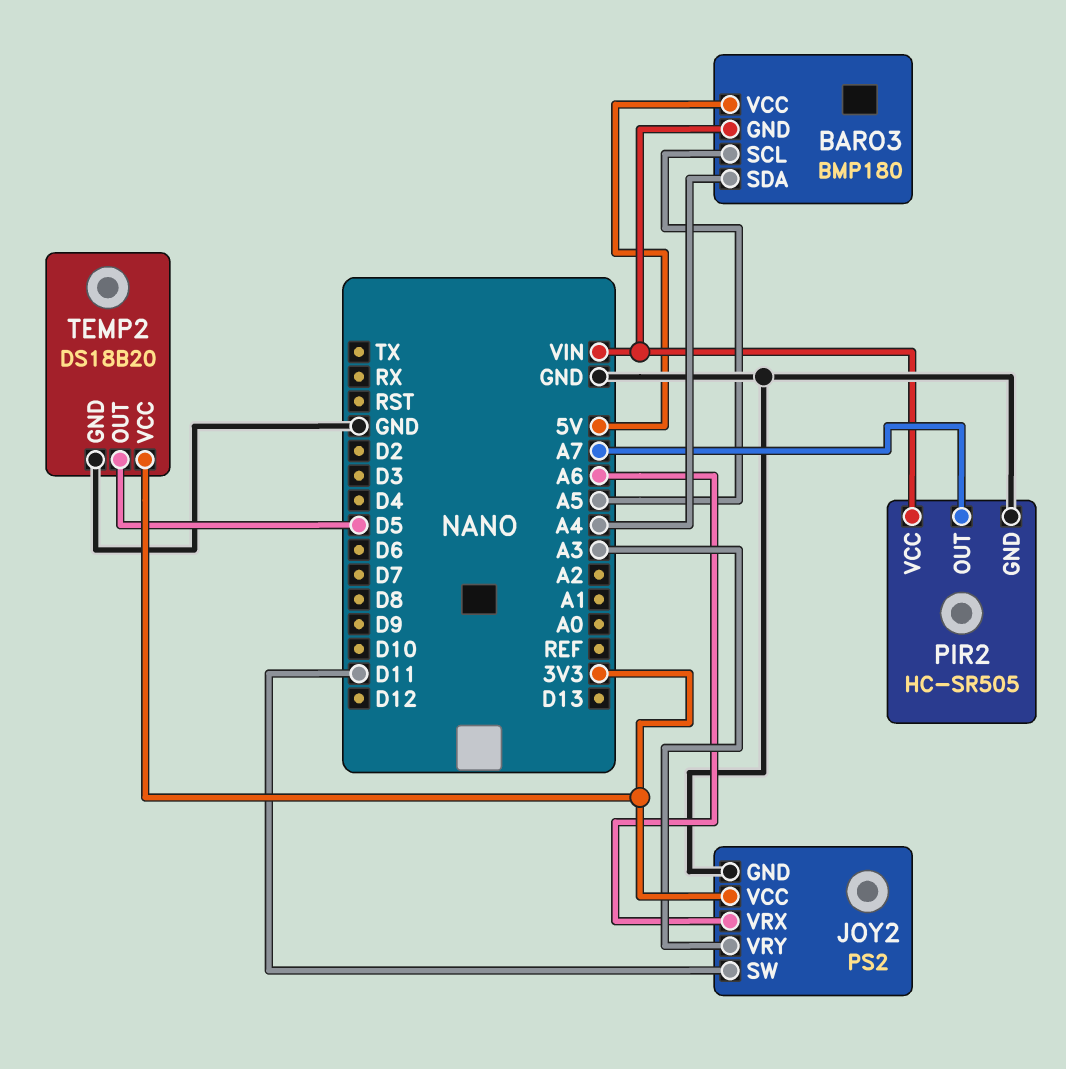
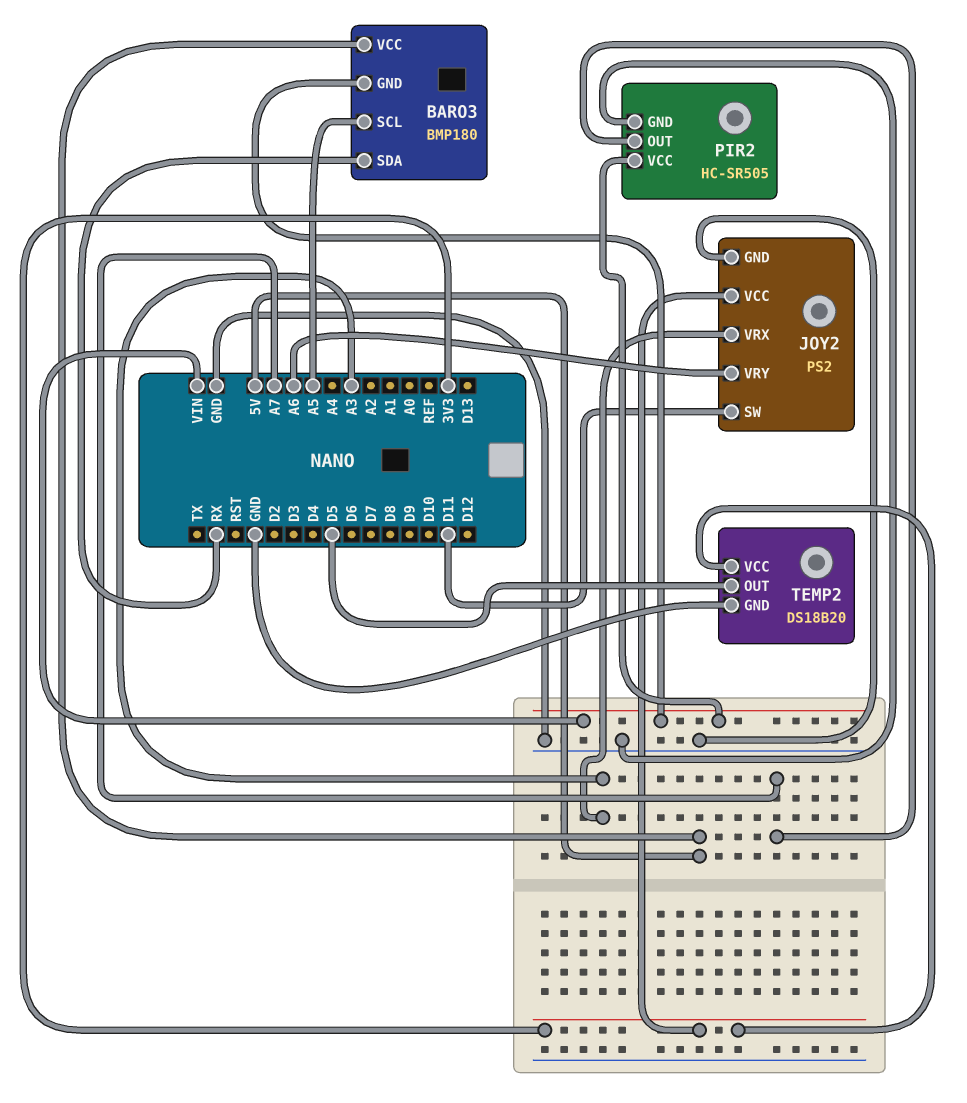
BARO3 pin SDA: A4 -> RX
JOY2 pin VRX: A6 -> A3
JOY2 pin VRY: A3 -> A6

